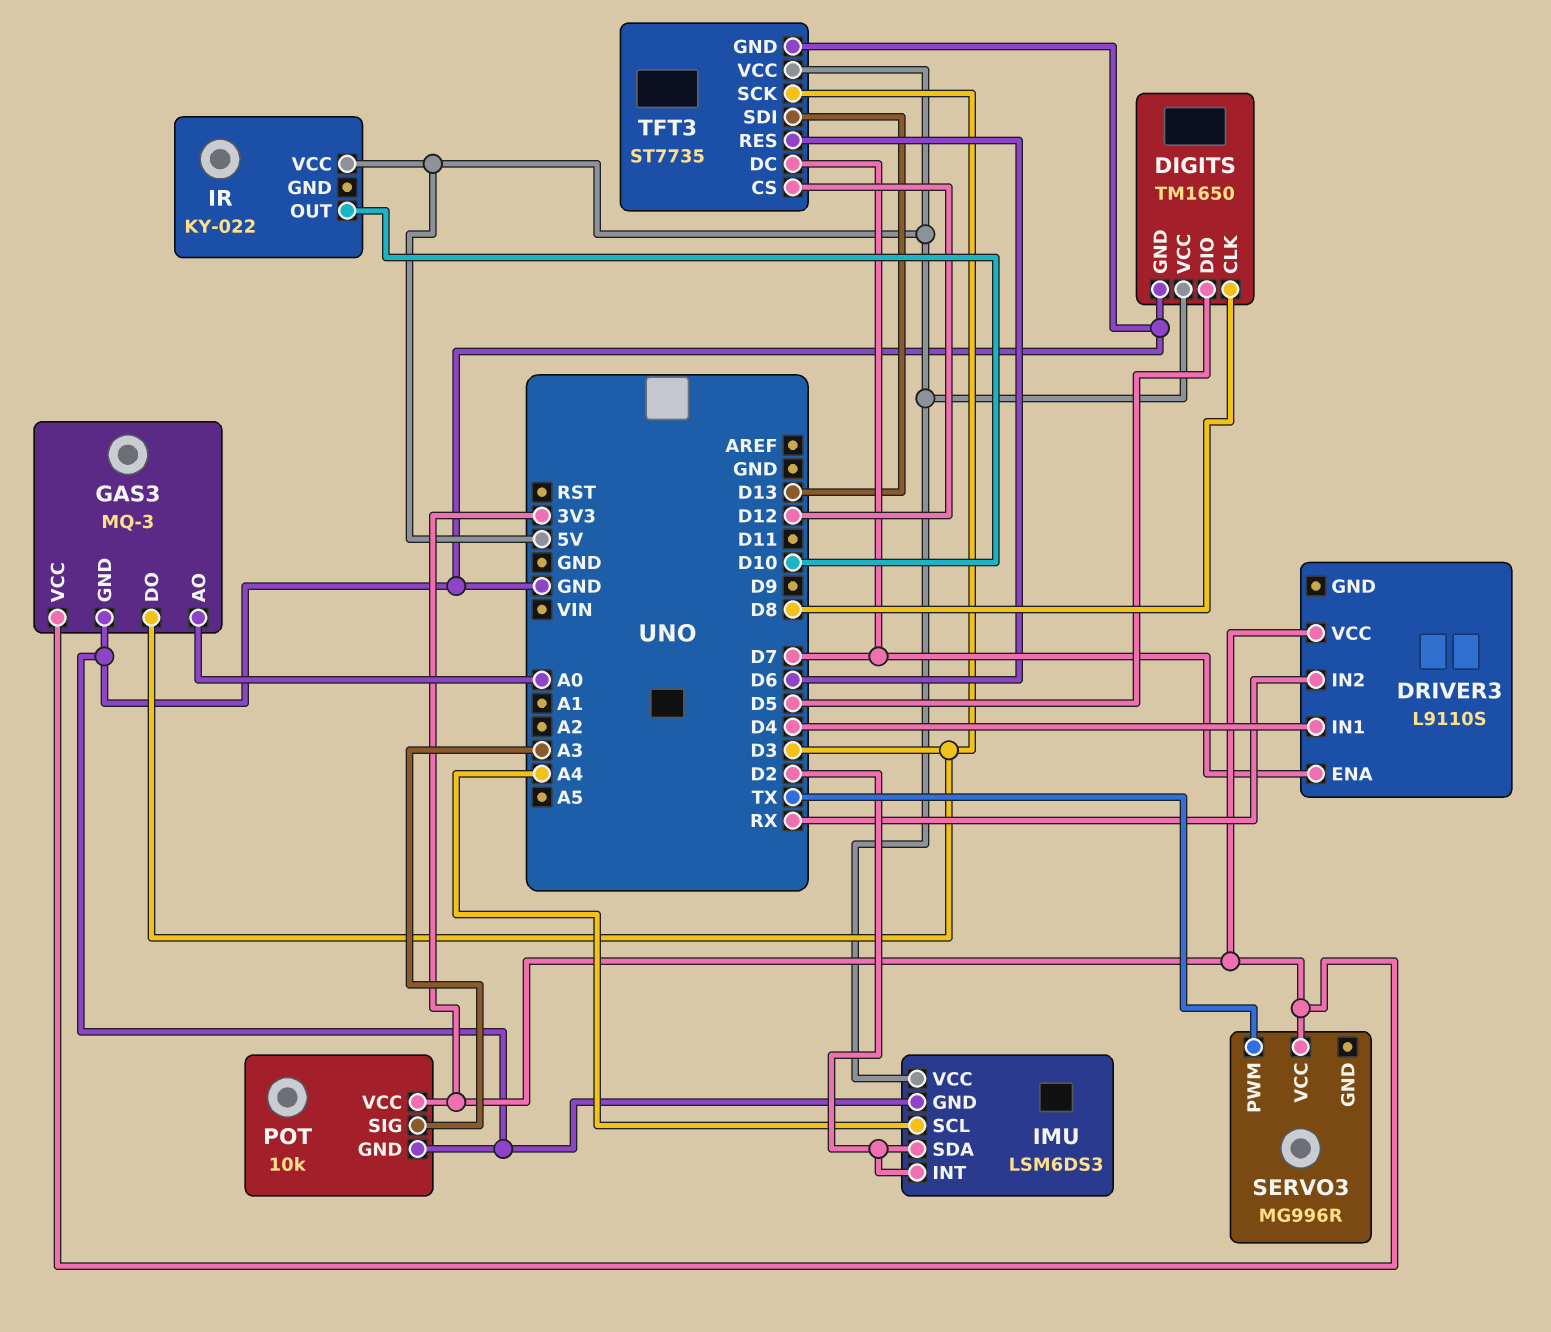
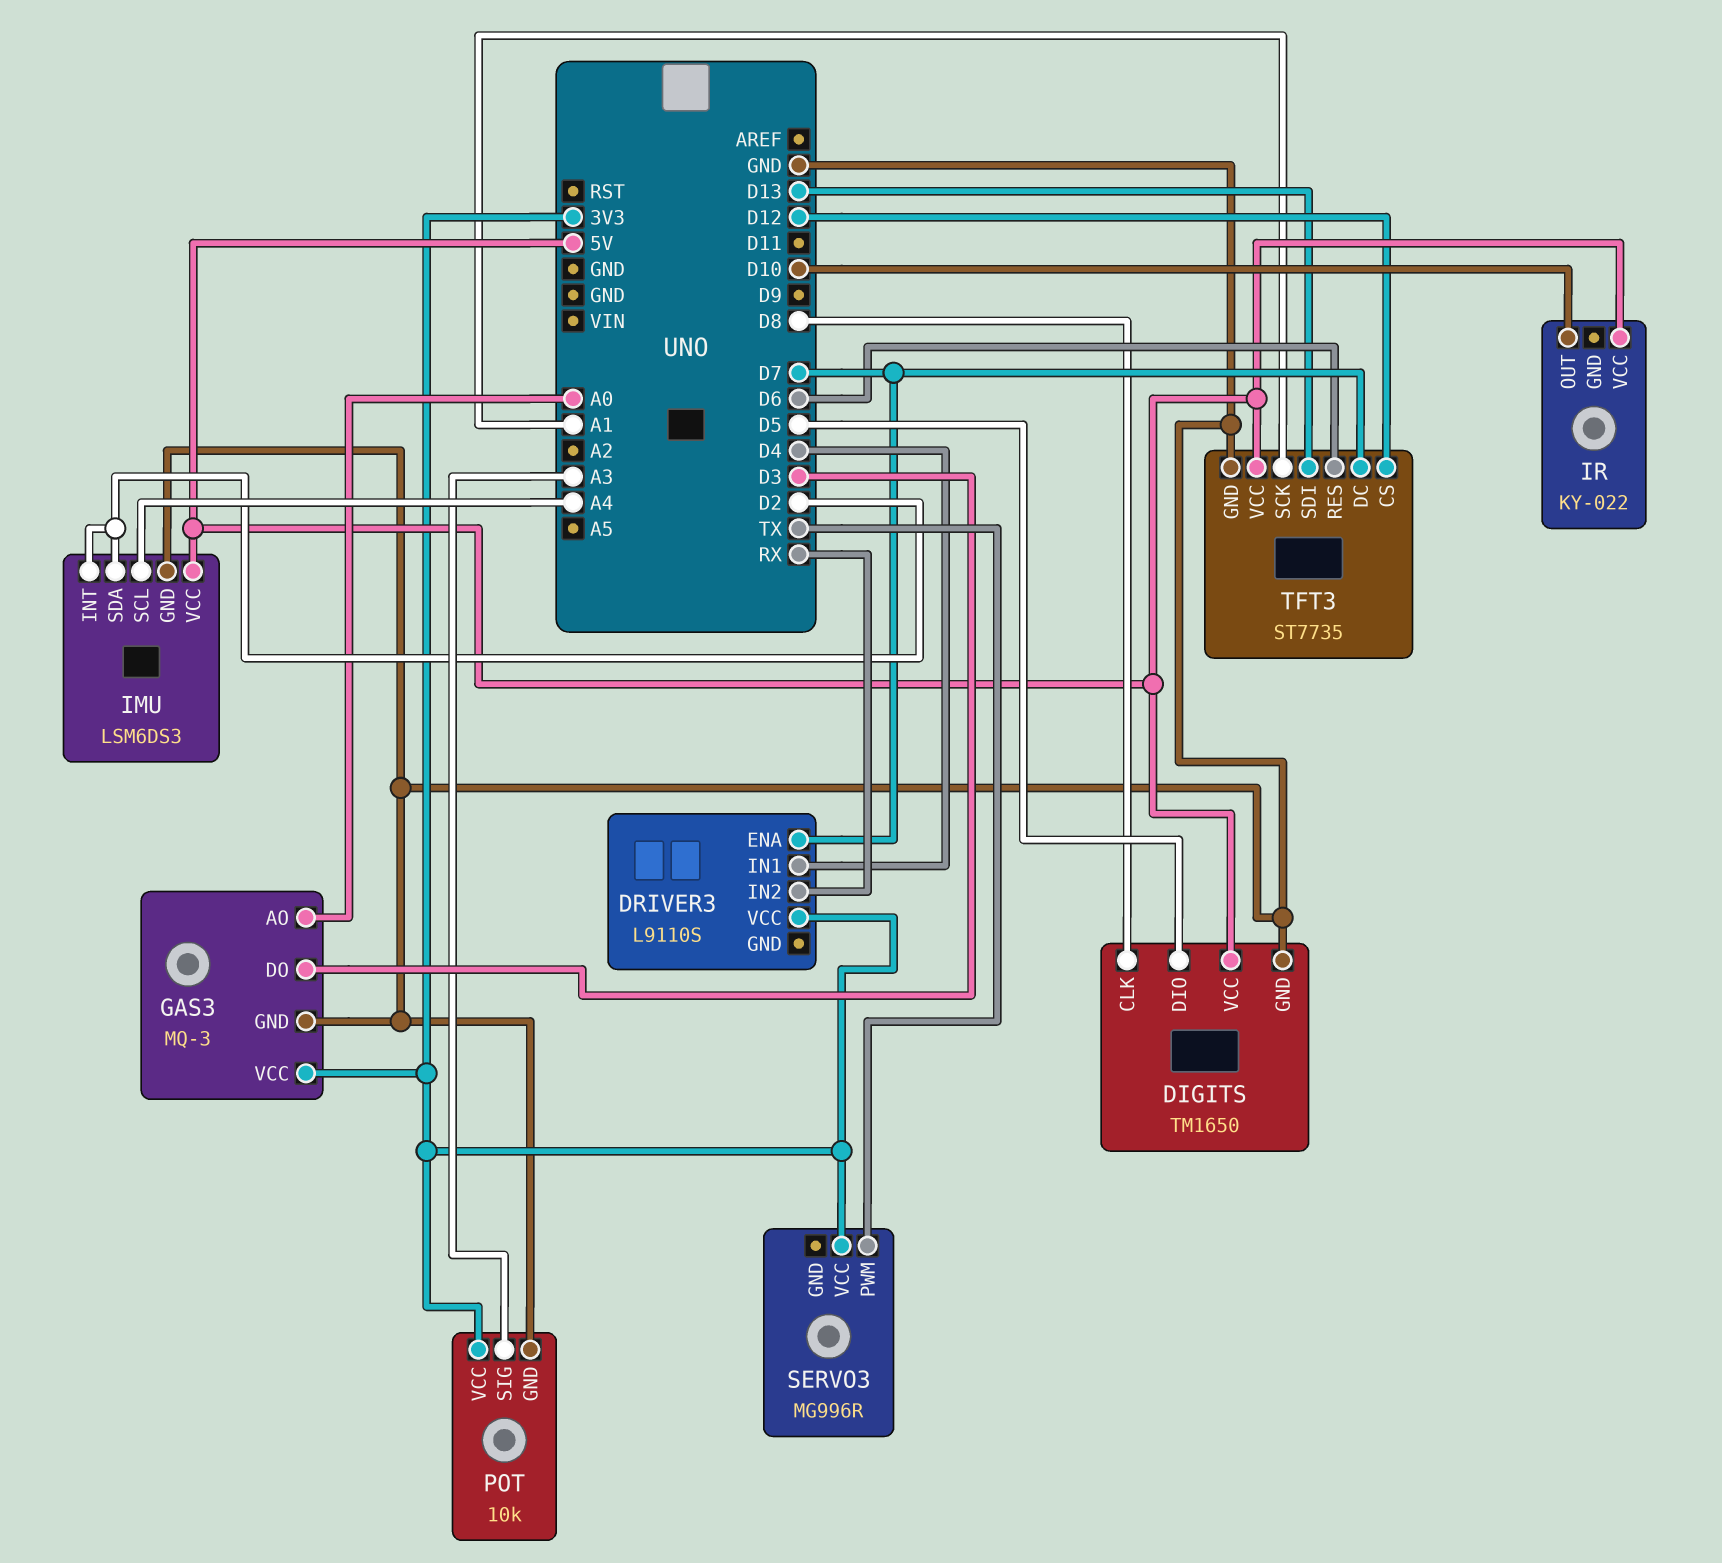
TFT3 pin SCK: D3 -> A1

